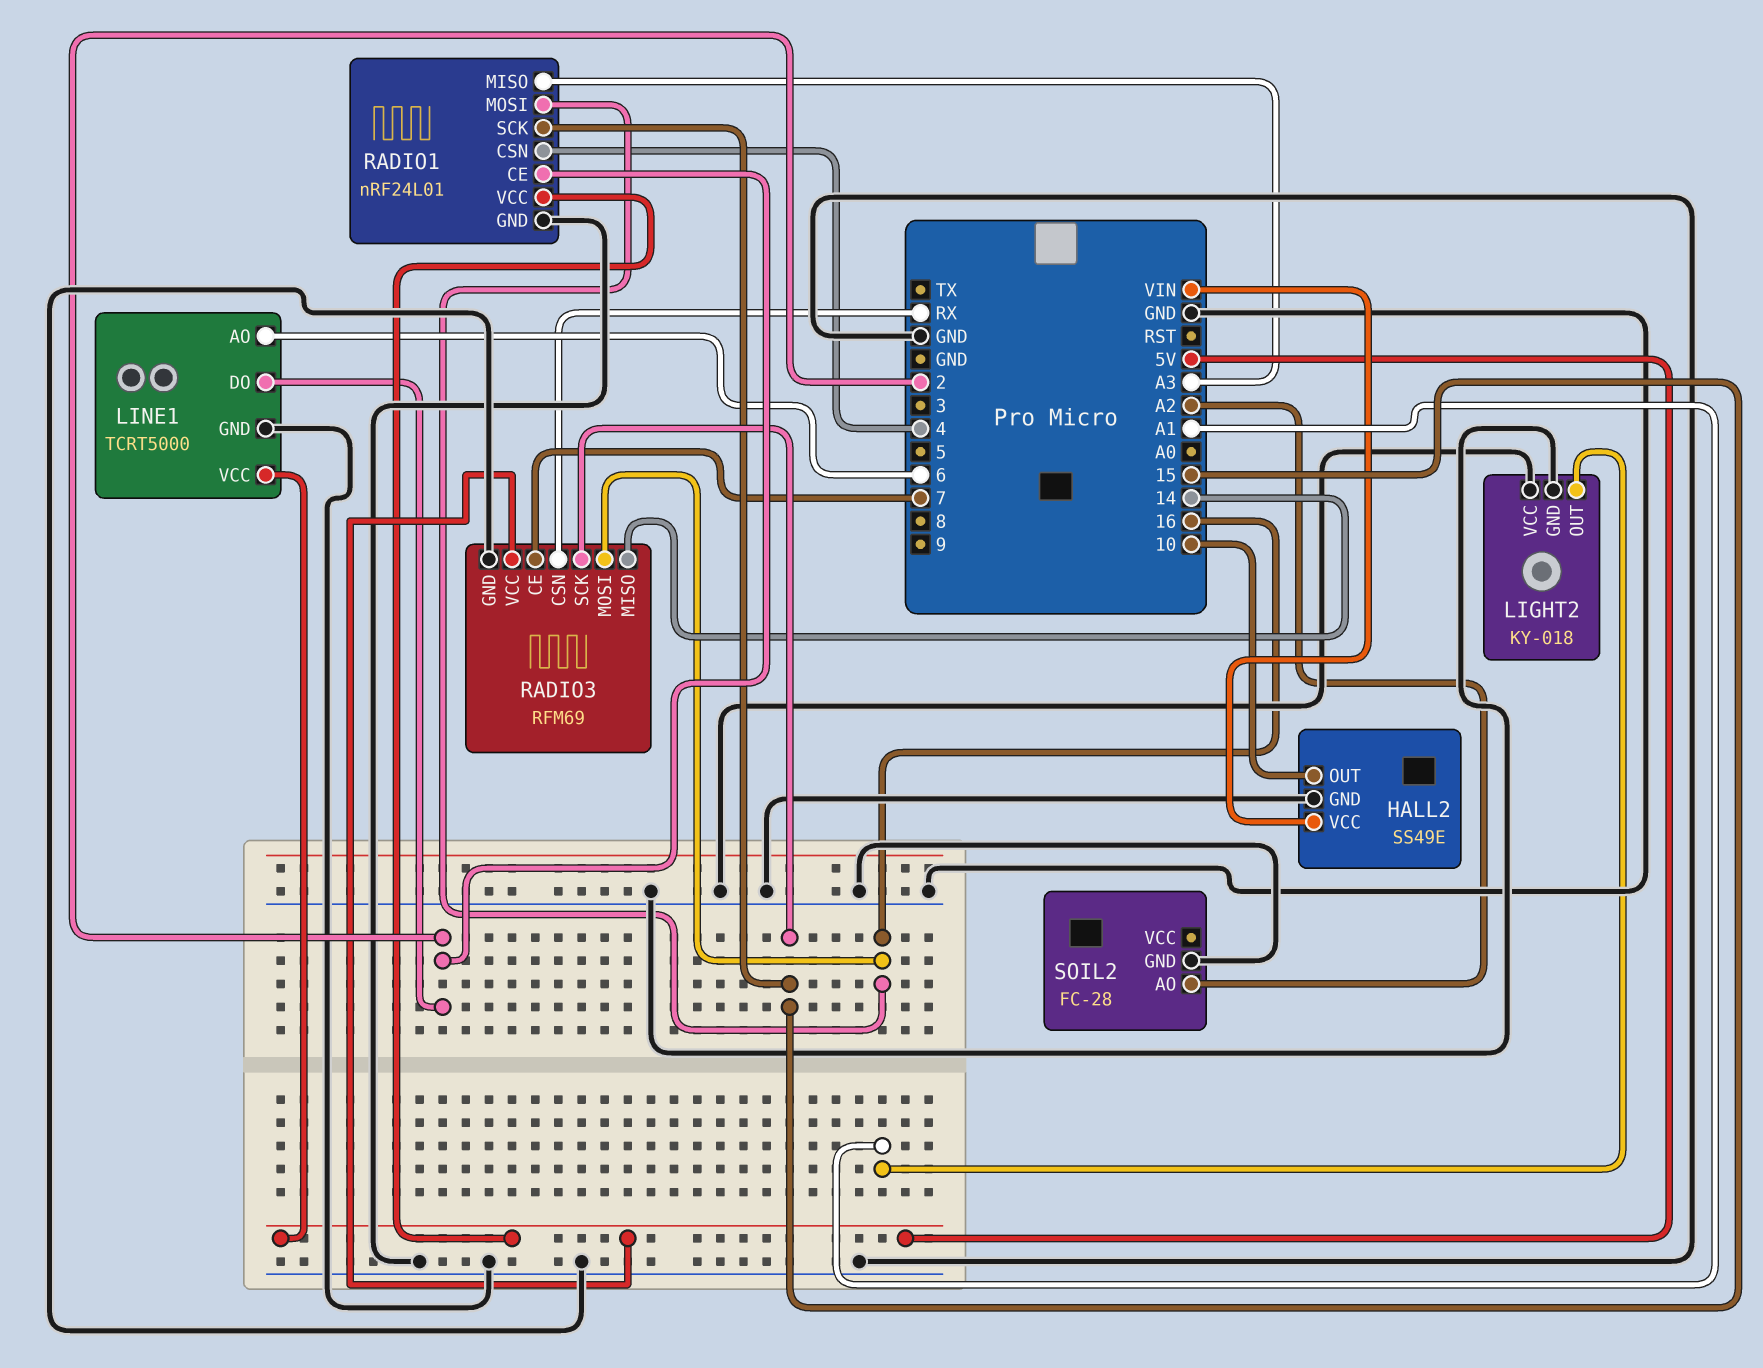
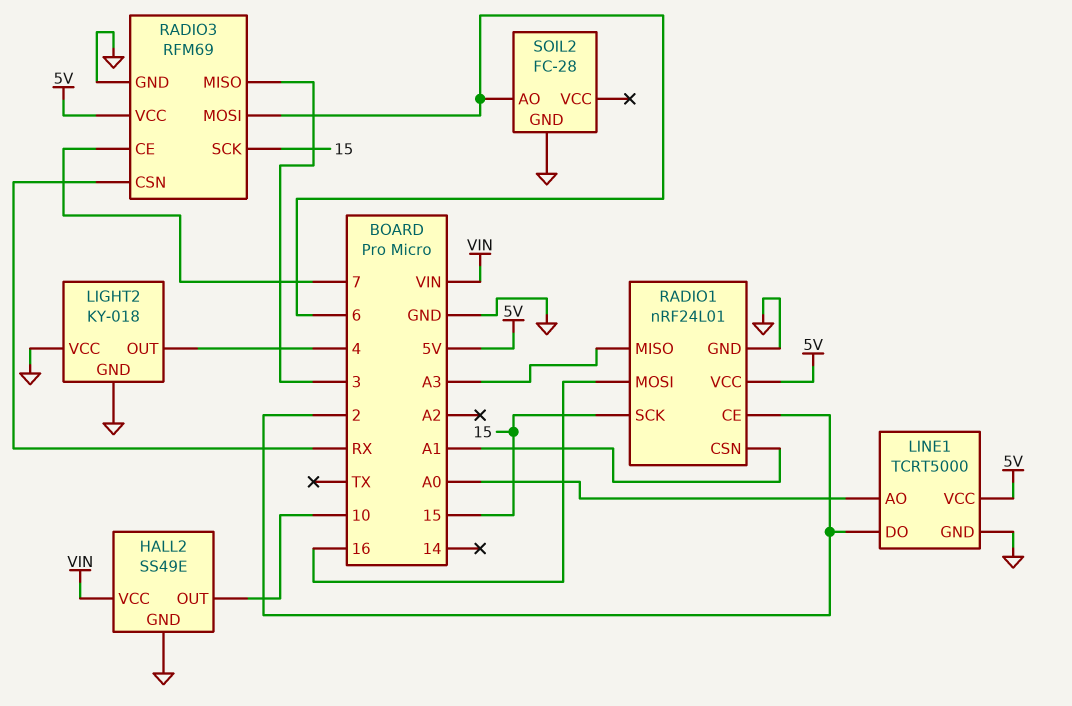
LIGHT2 pin OUT: A1 -> 4
LINE1 pin AO: 6 -> A0
RADIO1 pin CSN: 4 -> A1
RADIO3 pin MISO: 14 -> 3
RADIO3 pin MOSI: 16 -> 6
SOIL2 pin AO: A2 -> 6

